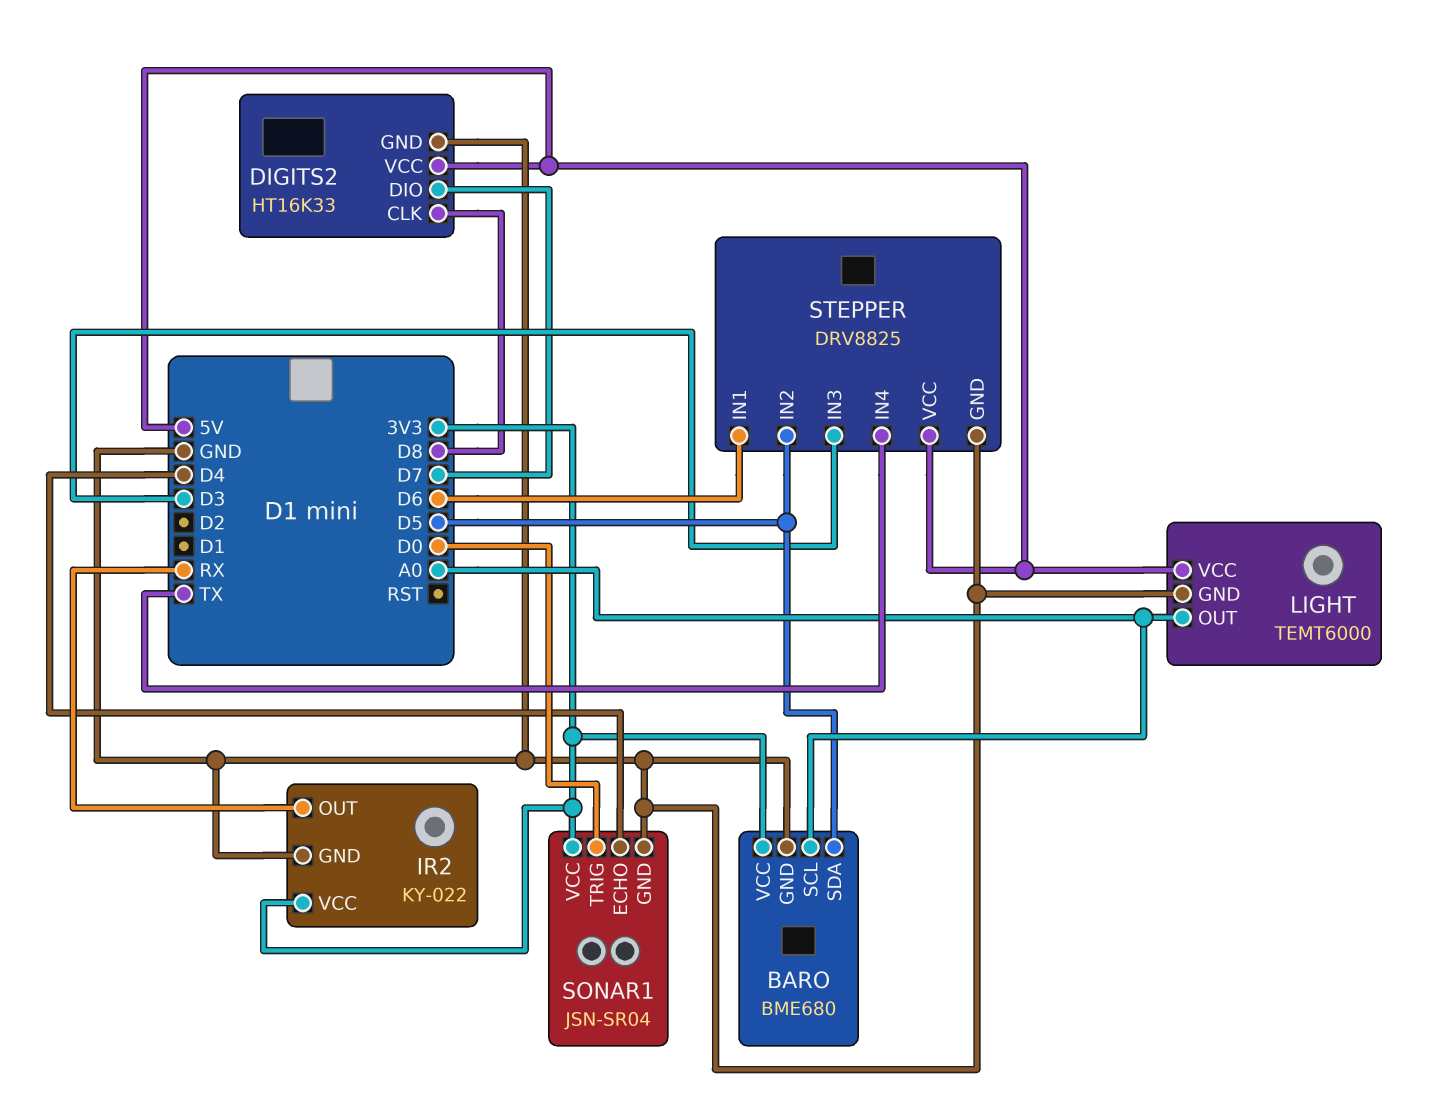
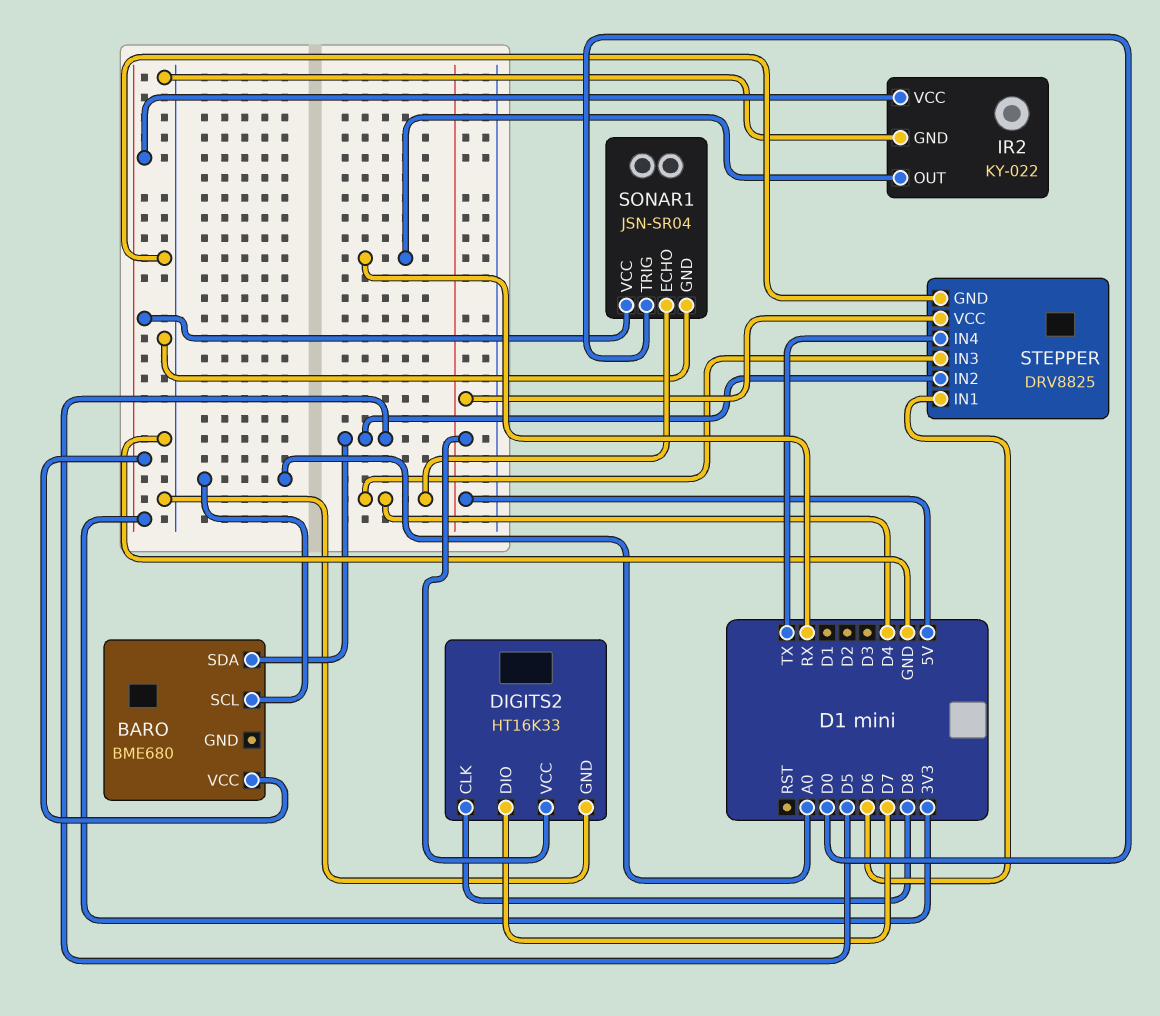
BARO pin GND: GND -> none
LIGHT: TEMT6000 -> none
LIGHT pin GND: GND -> none
LIGHT pin OUT: A0 -> none
LIGHT pin VCC: 5V -> none
STEPPER pin IN3: D3 -> D4

